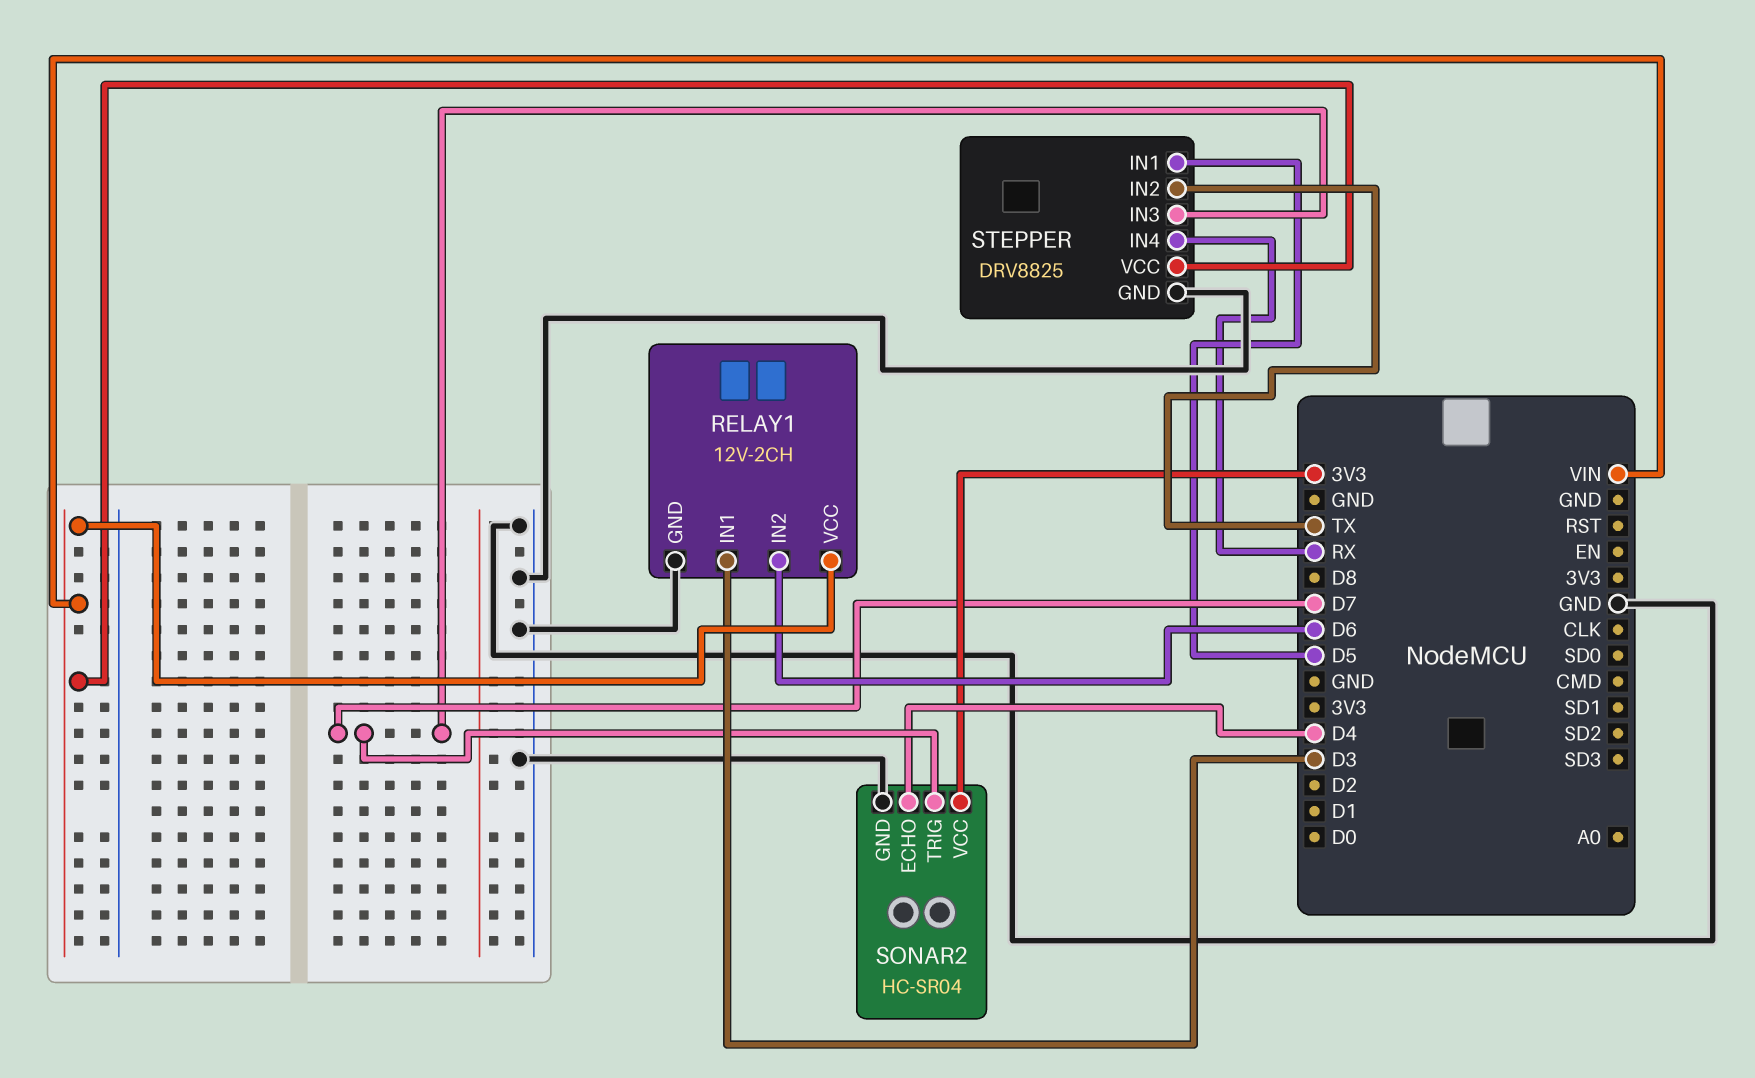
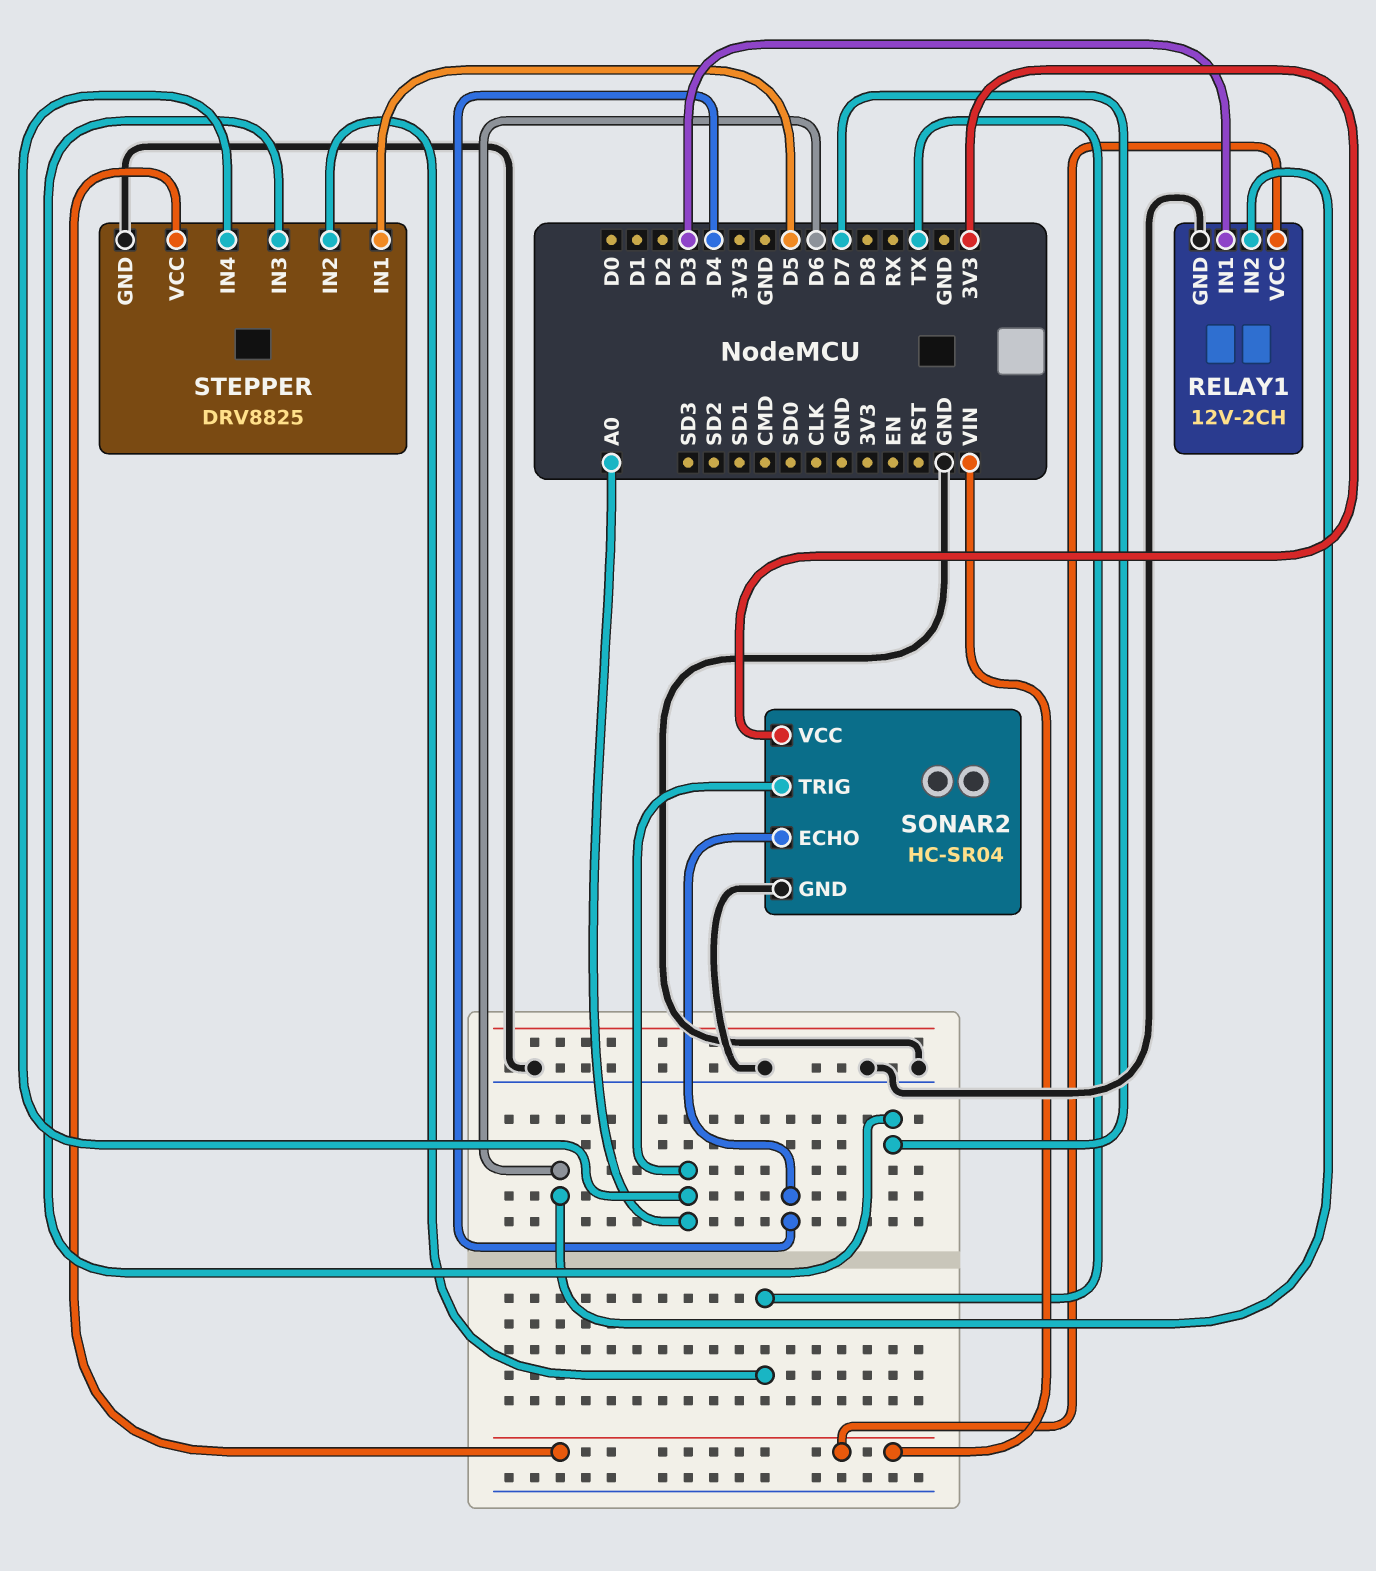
SONAR2 pin TRIG: D7 -> A0
STEPPER pin IN4: RX -> A0

